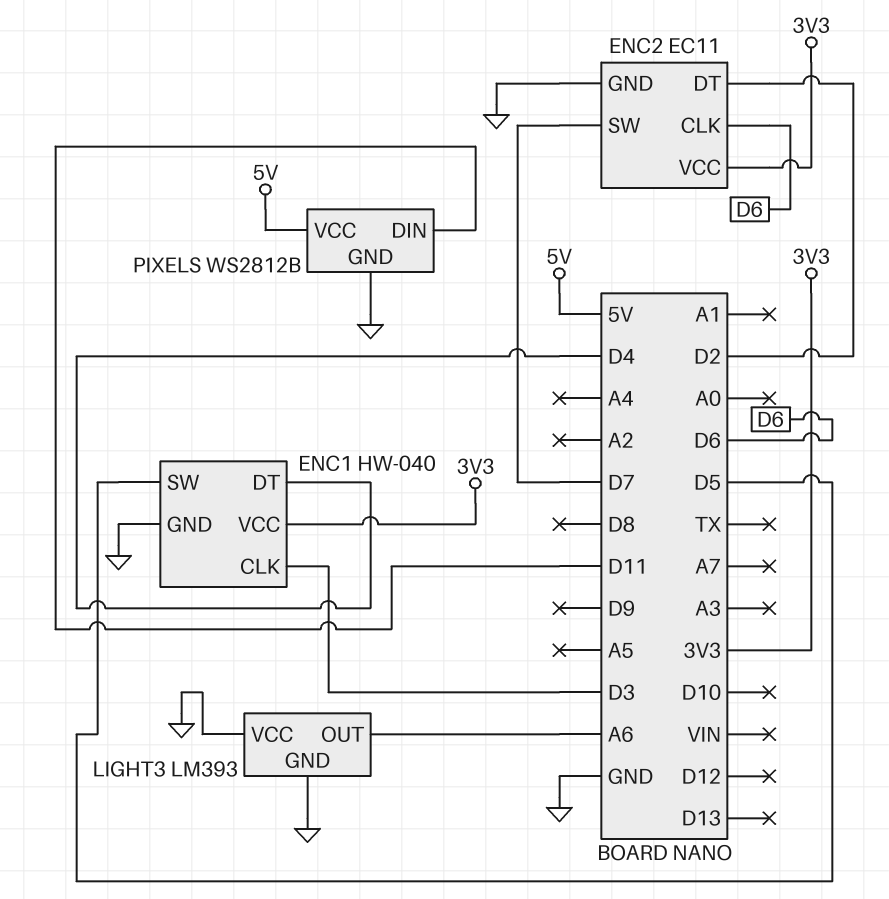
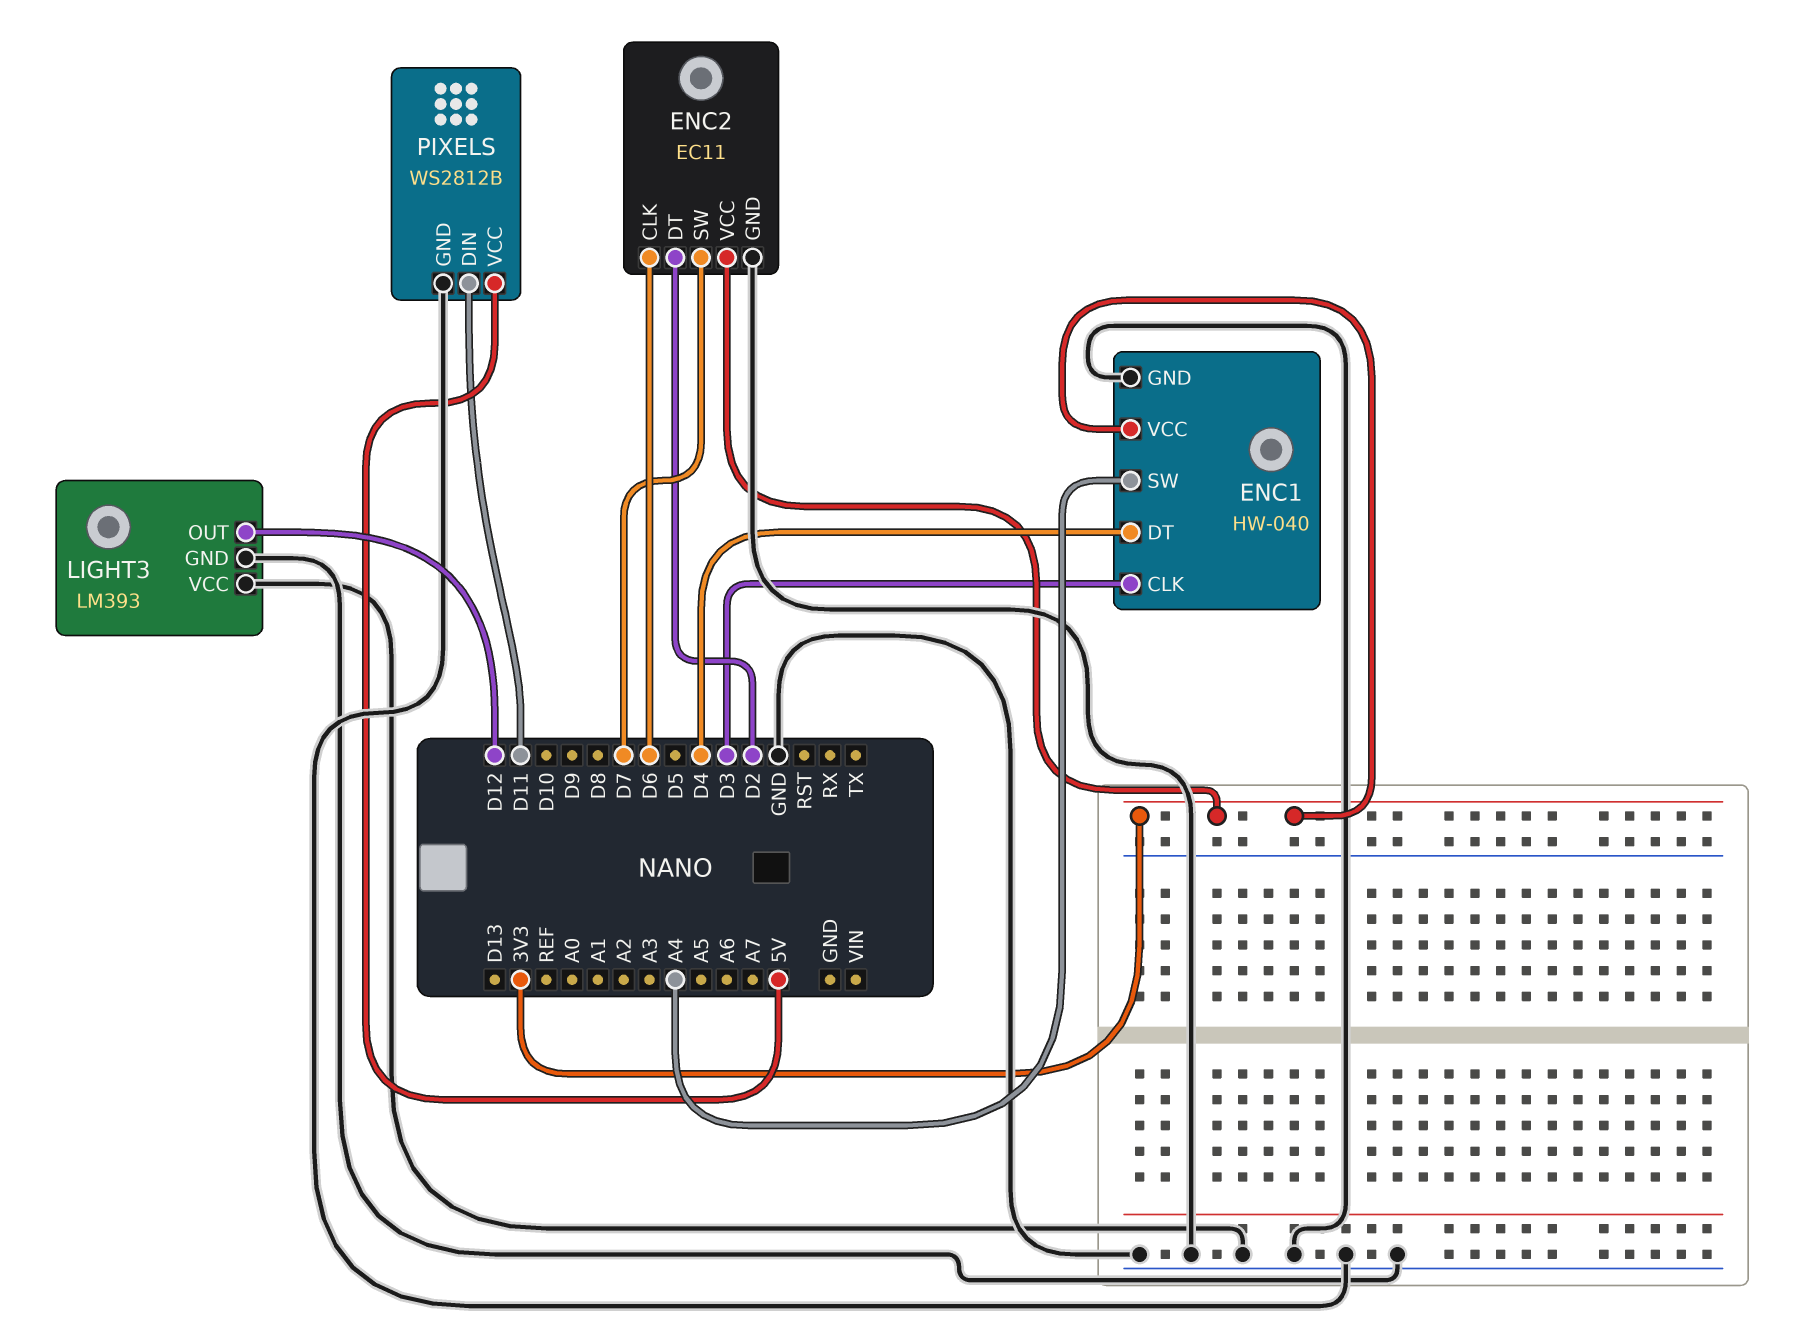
ENC1 pin SW: D5 -> A4
LIGHT3 pin OUT: A6 -> D12

